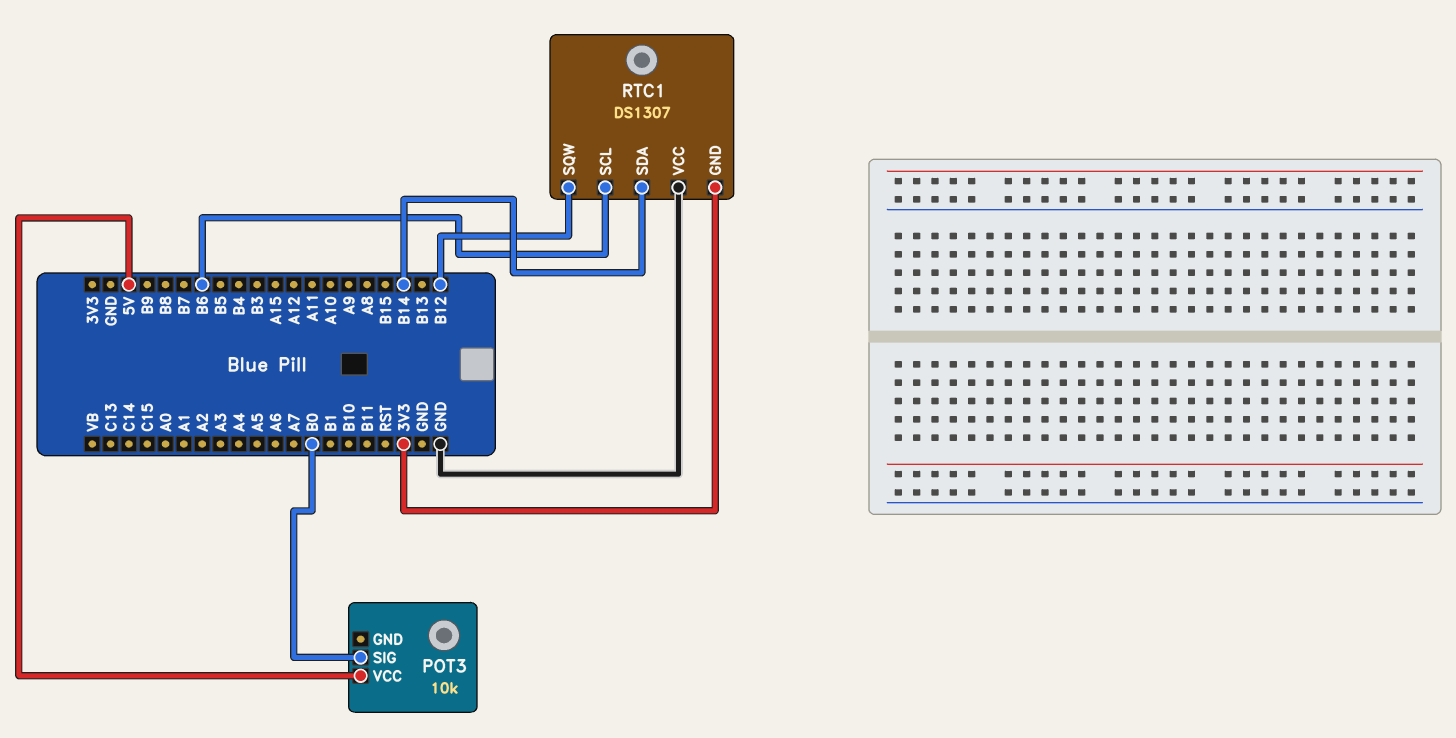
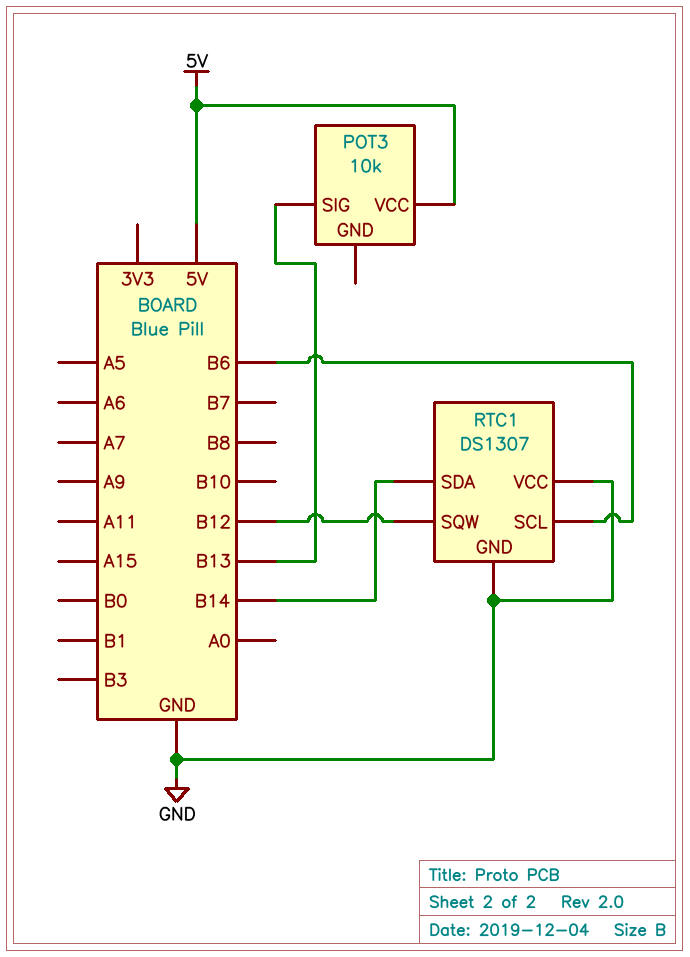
POT3 pin SIG: B0 -> B13
RTC1 pin GND: 3V3 -> GND

